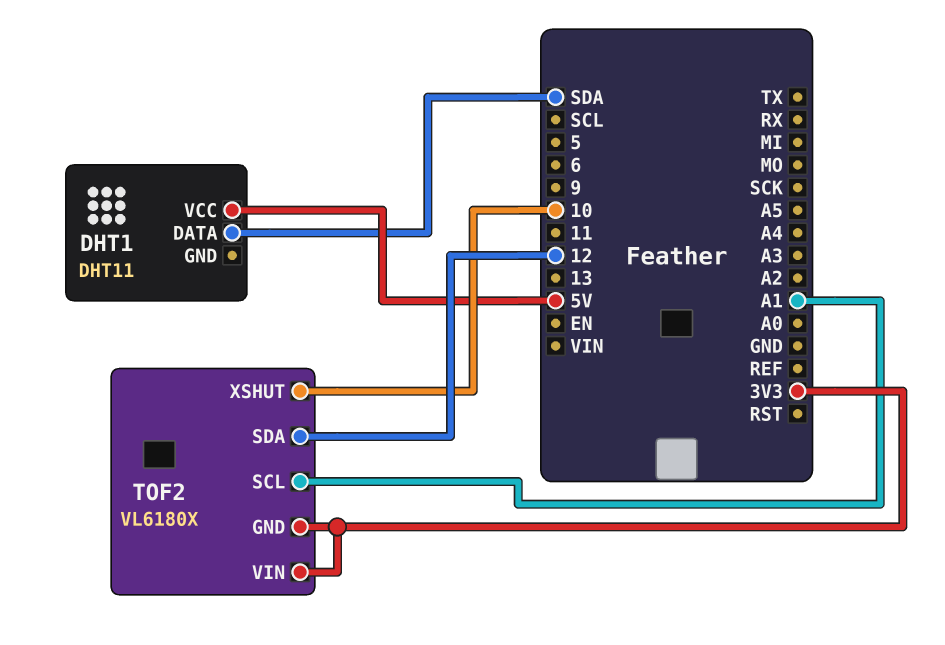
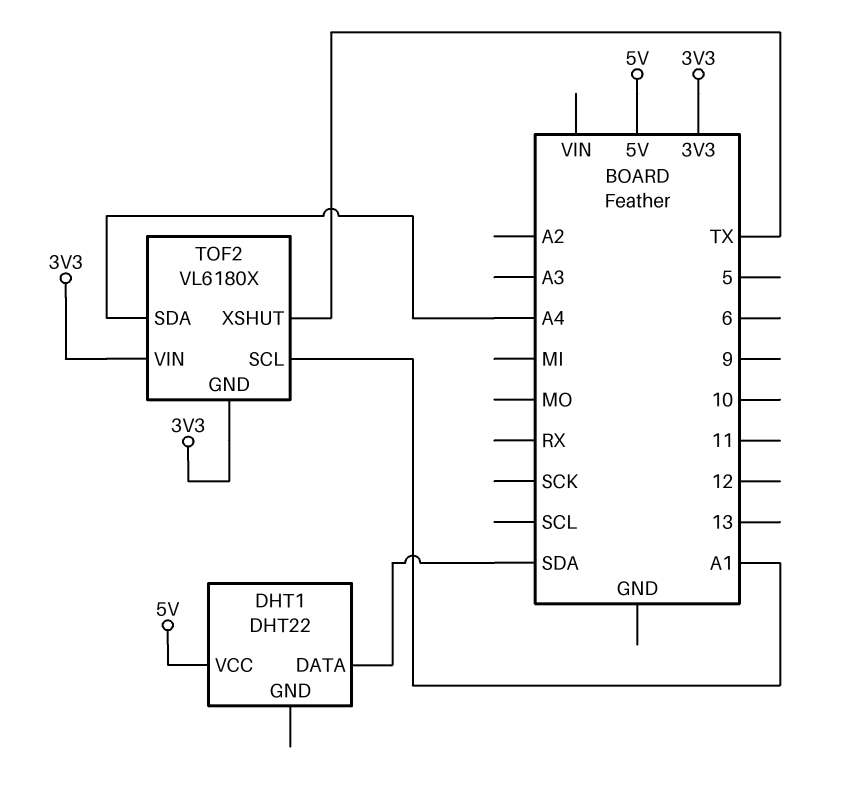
DHT1: DHT11 -> DHT22
TOF2 pin SDA: 12 -> A4
TOF2 pin XSHUT: 10 -> TX

